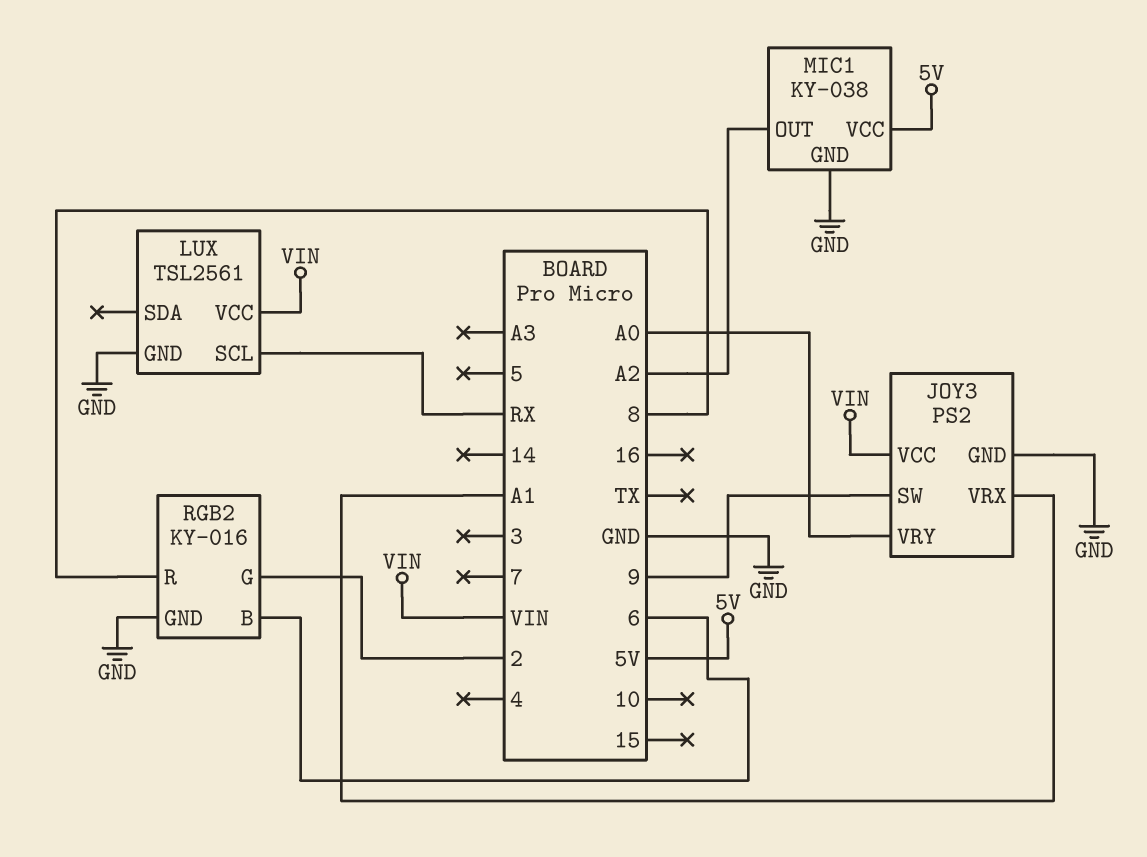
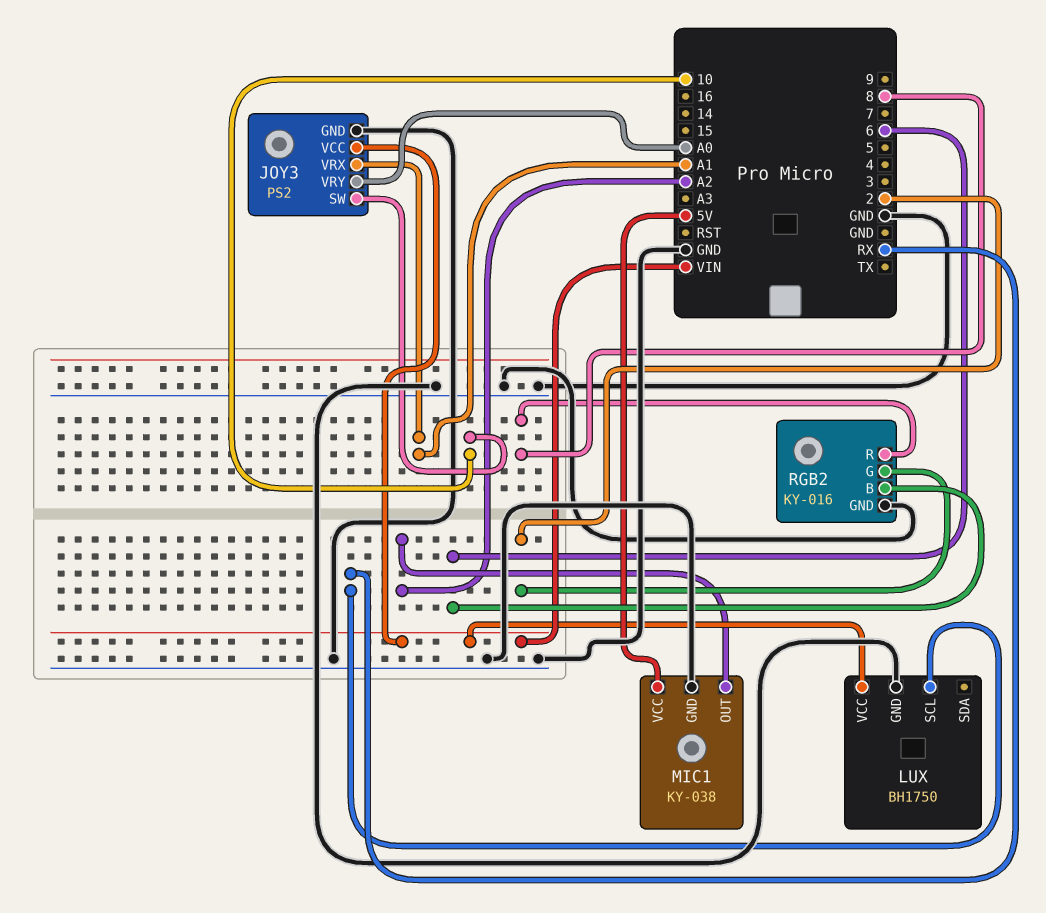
JOY3 pin SW: 9 -> 10
LUX: TSL2561 -> BH1750

